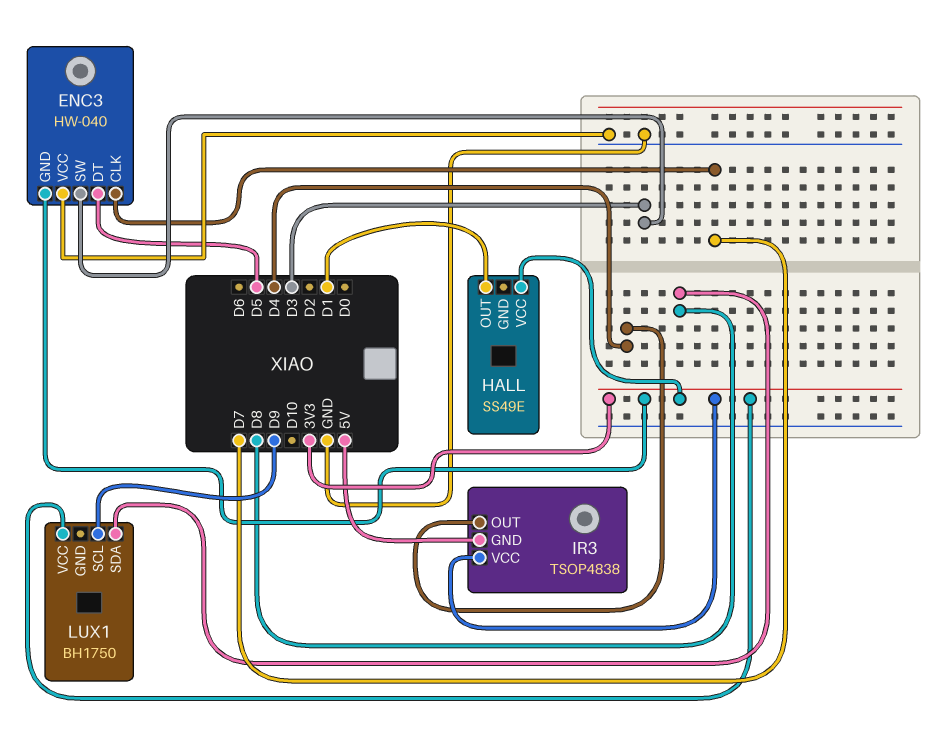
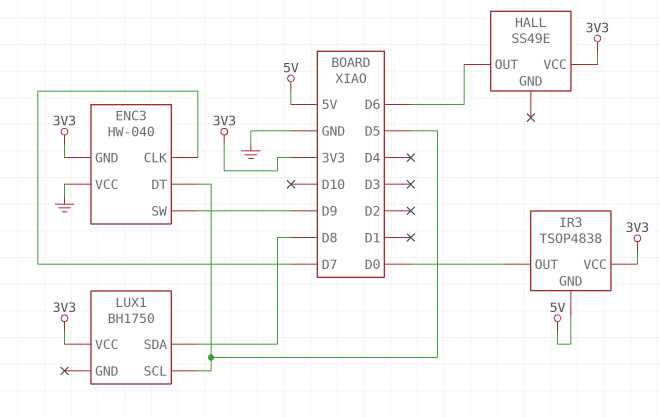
ENC3 pin SW: D3 -> D9
HALL pin OUT: D1 -> D6
IR3 pin OUT: D4 -> D0
LUX1 pin SCL: D9 -> D5

